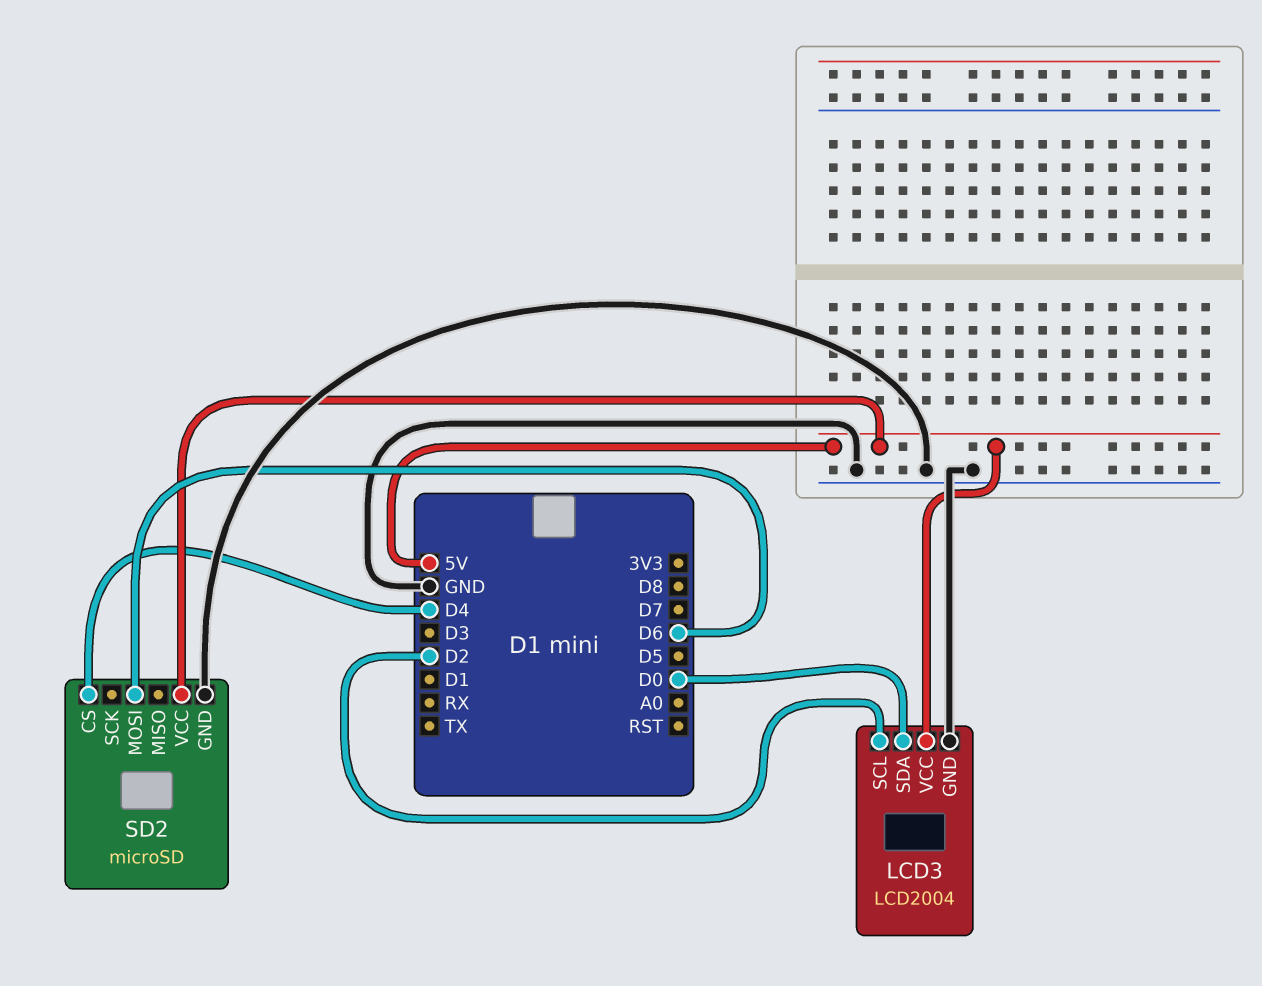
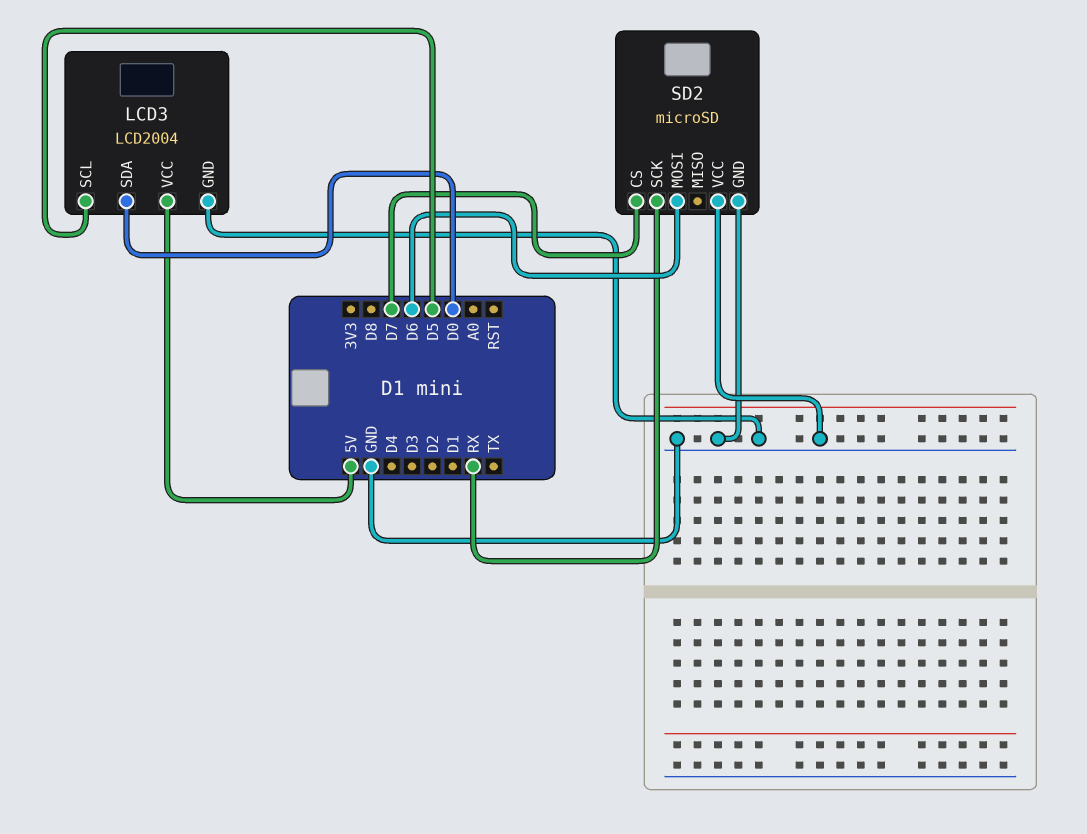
LCD3 pin SCL: D2 -> D5
SD2 pin CS: D4 -> D7
SD2 pin SCK: none -> RX
SD2 pin VCC: 5V -> GND

